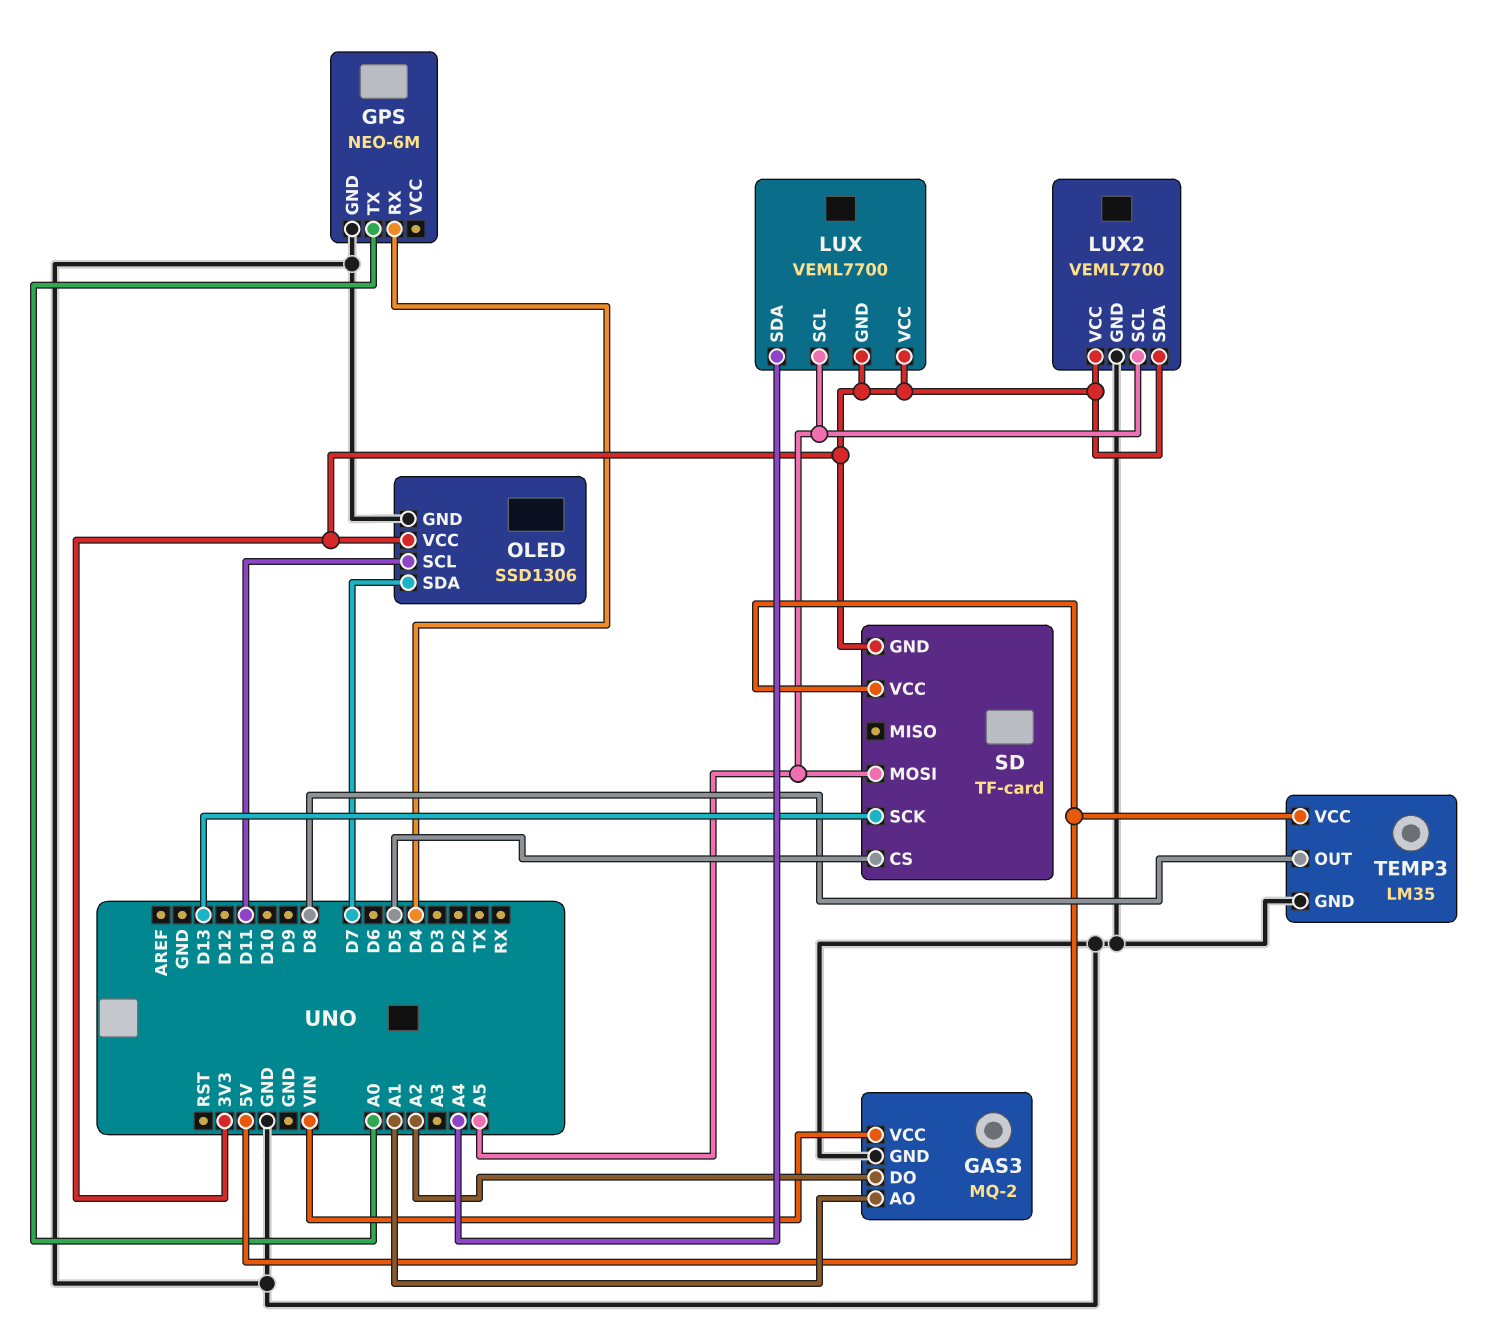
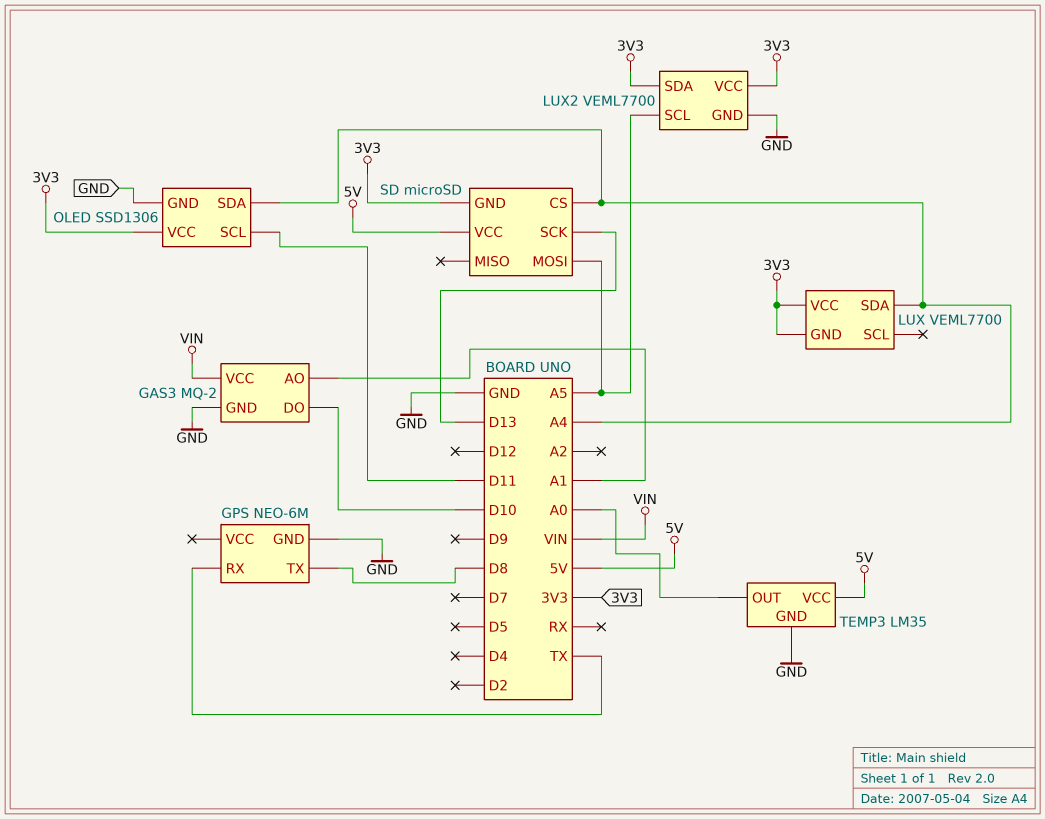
GAS3 pin DO: A2 -> D10
GPS pin RX: D4 -> TX
GPS pin TX: A0 -> D8
LUX pin SCL: A5 -> none
OLED pin SDA: D7 -> A4
SD: TF-card -> microSD
SD pin CS: D5 -> A4
TEMP3 pin OUT: D8 -> A0

